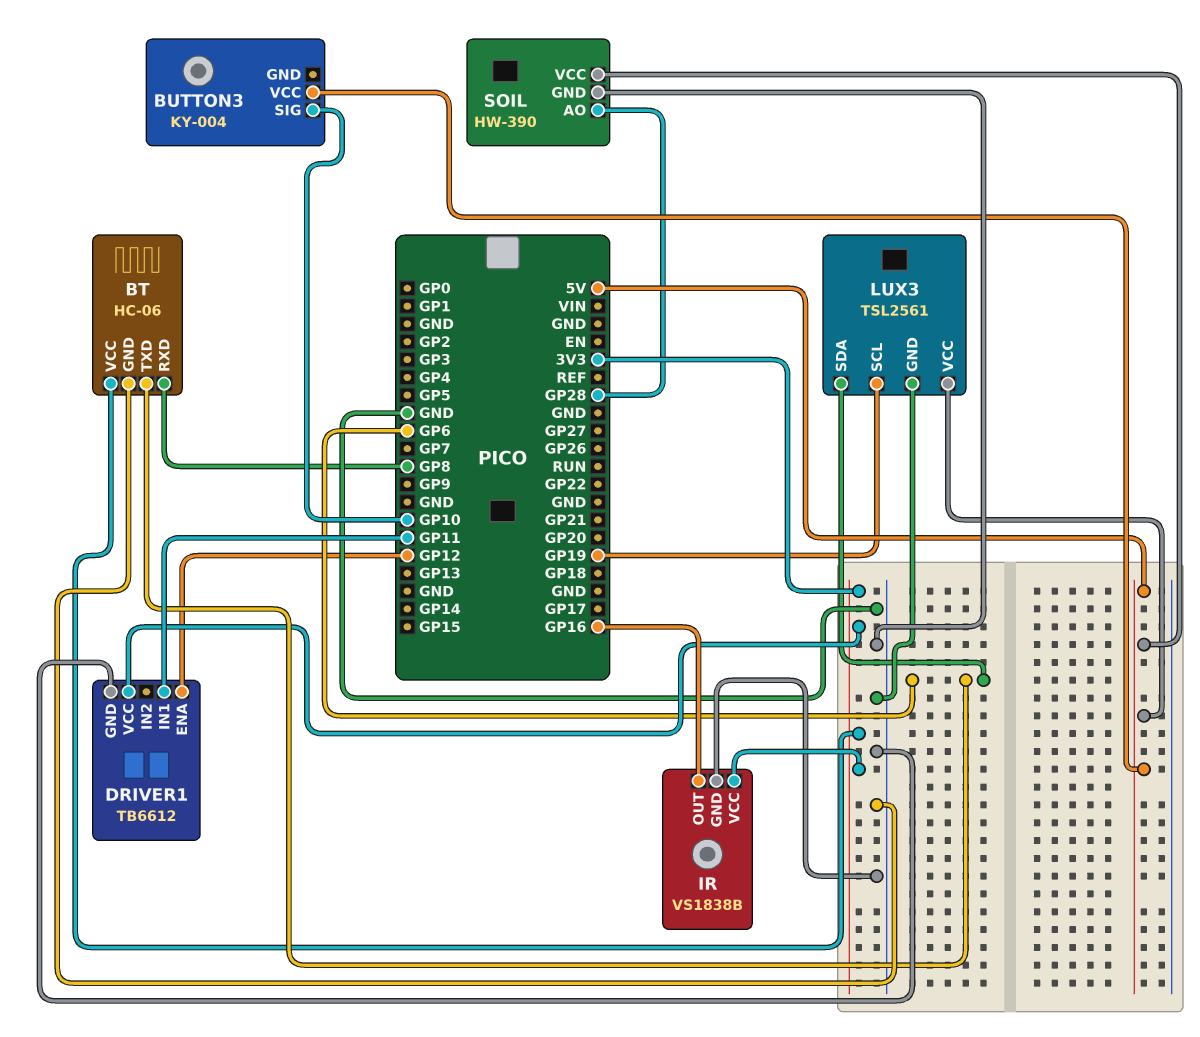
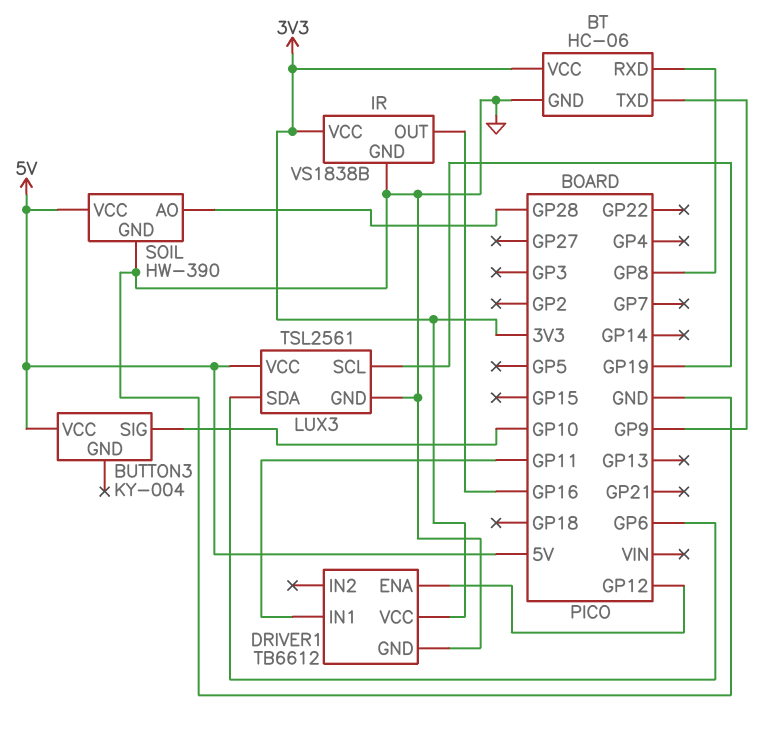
BT pin TXD: GP6 -> GP9

